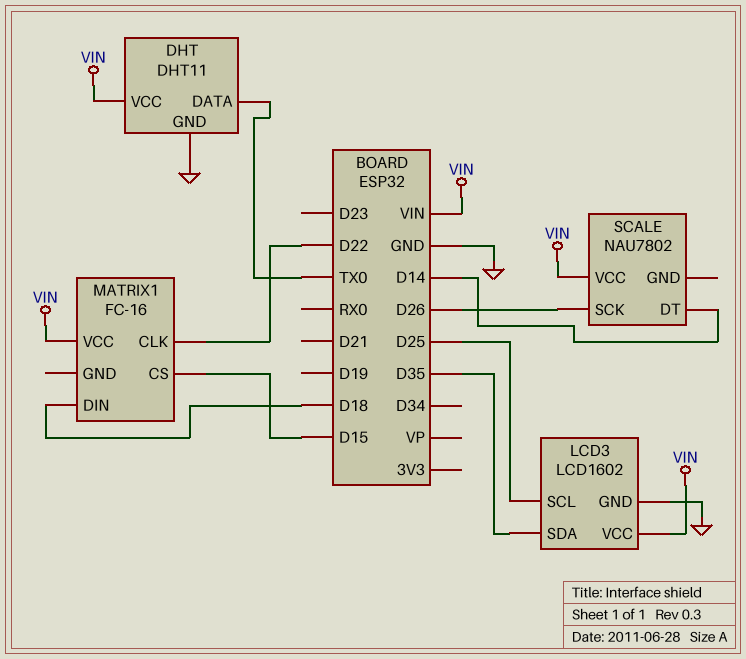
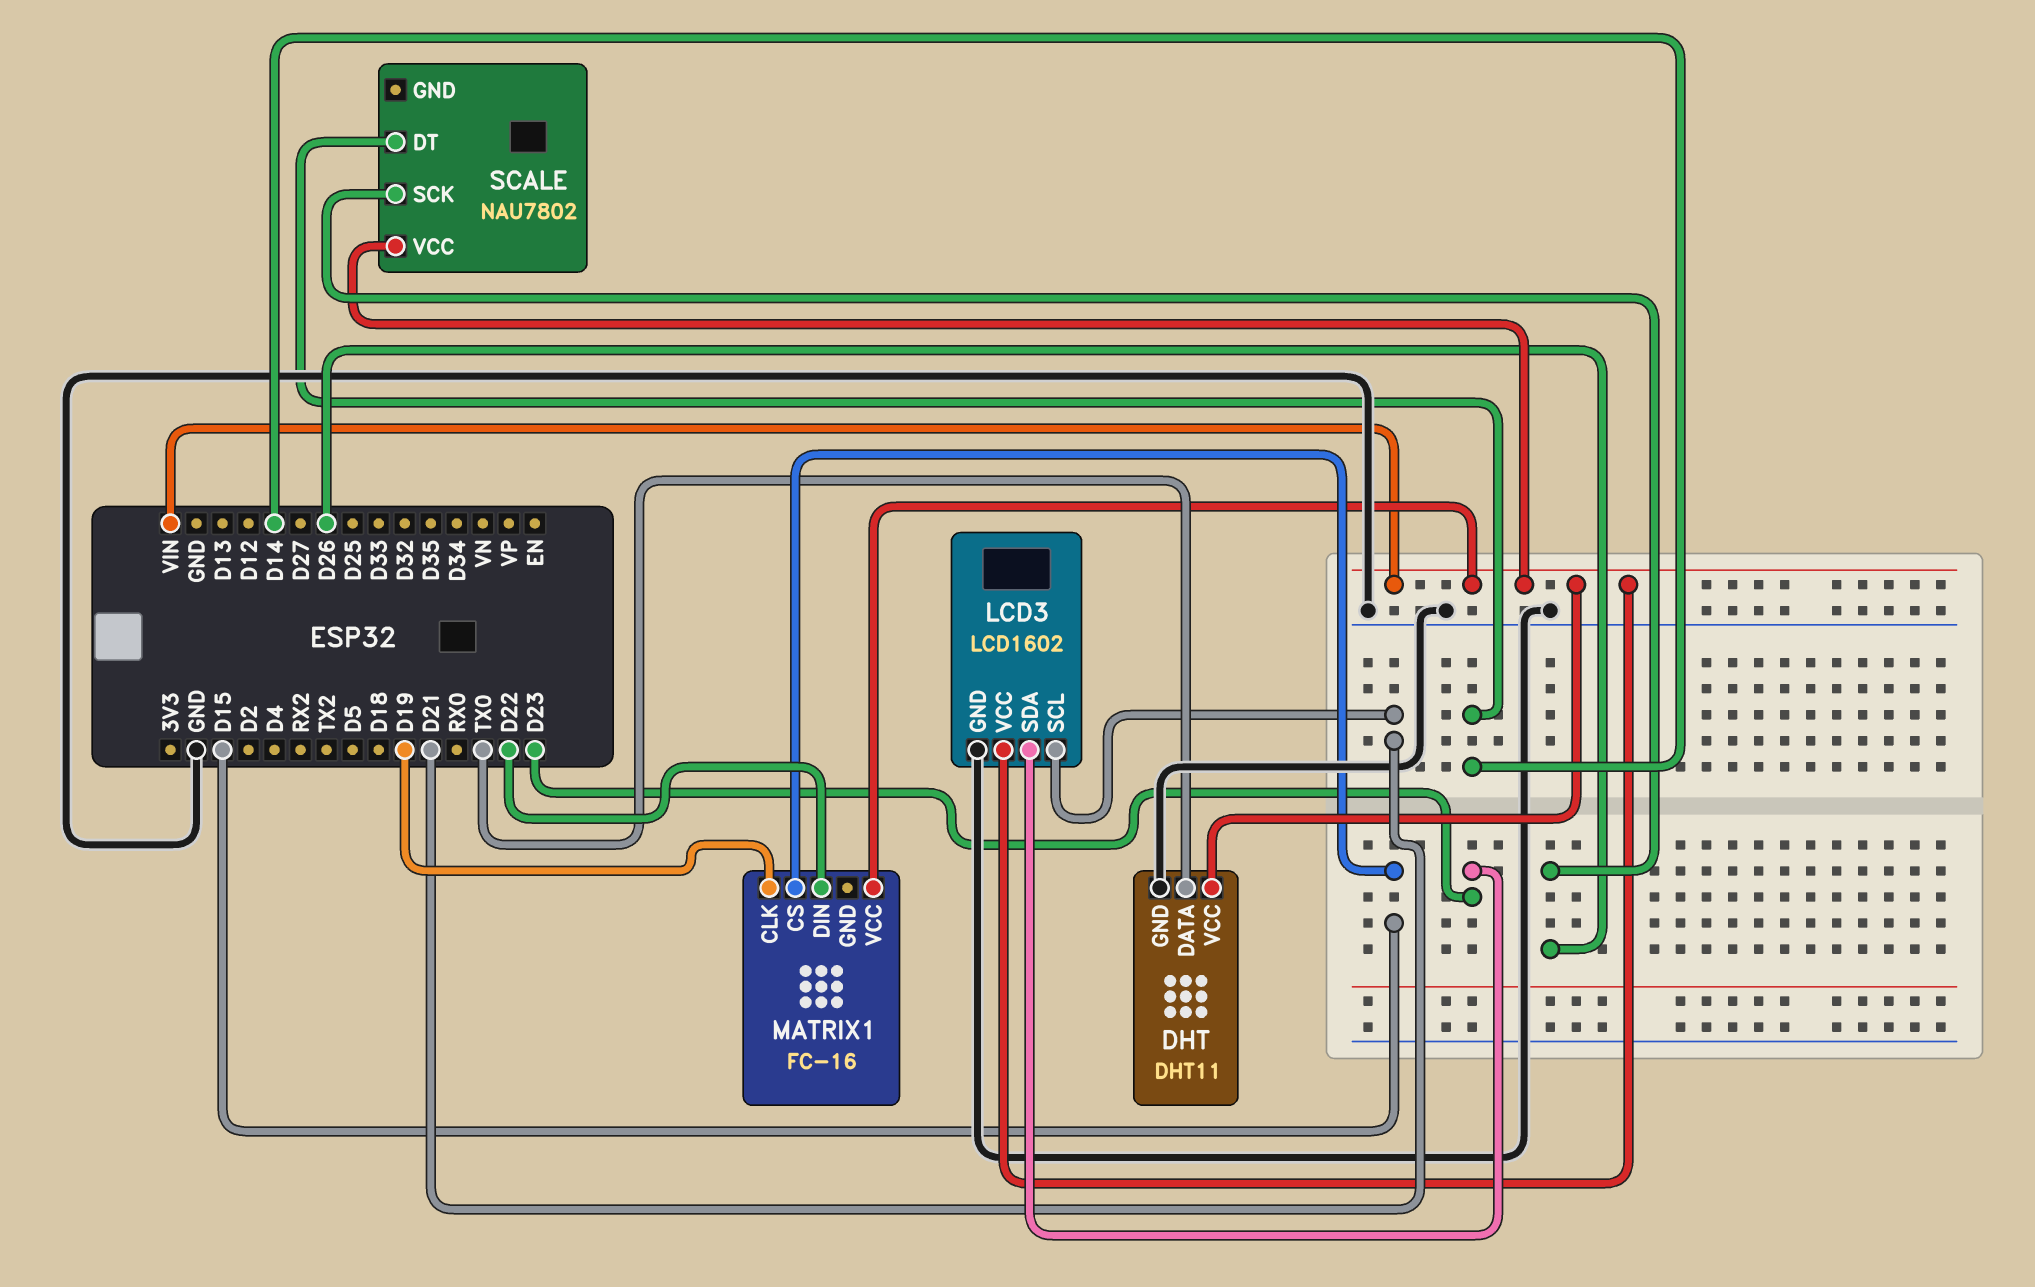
LCD3 pin SCL: D25 -> D21
LCD3 pin SDA: D35 -> D23
MATRIX1 pin CLK: D22 -> D19
MATRIX1 pin DIN: D18 -> D22

